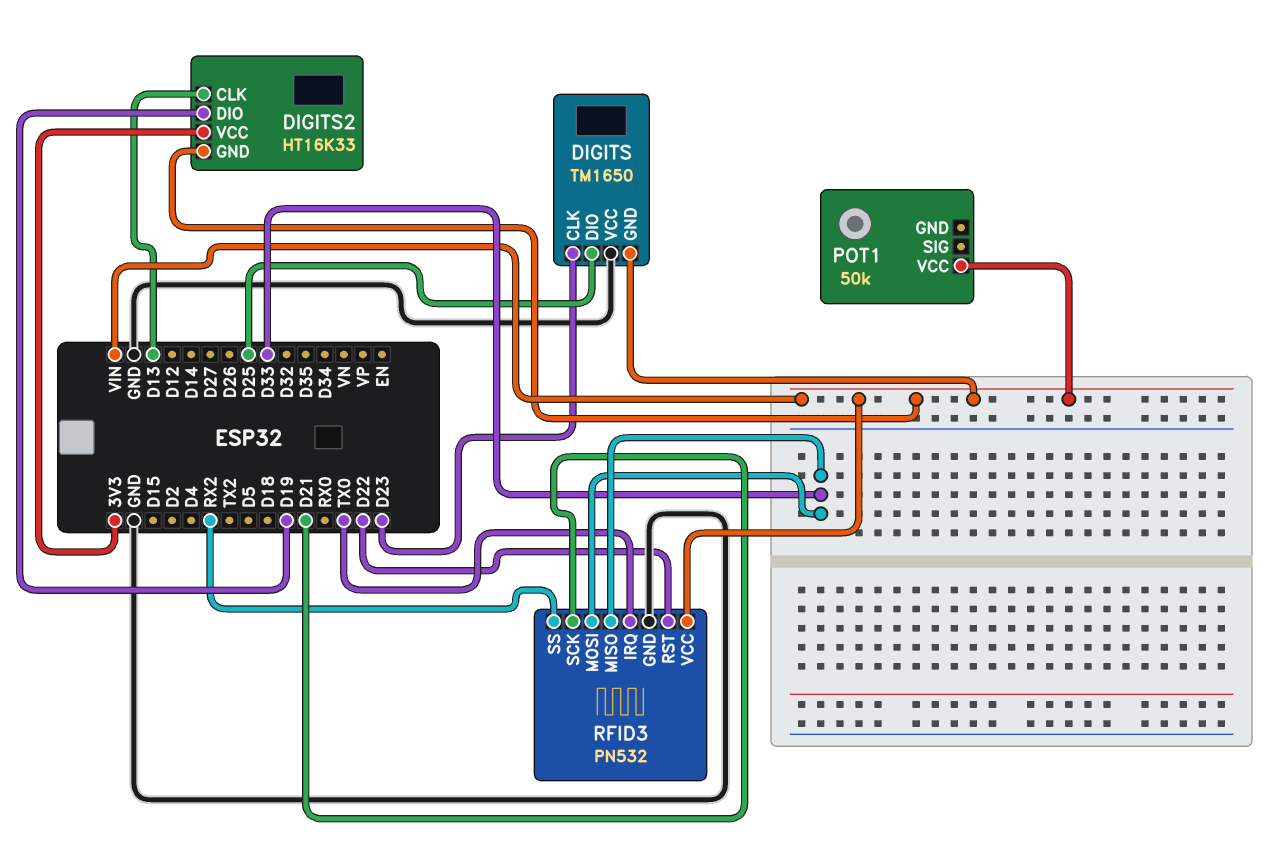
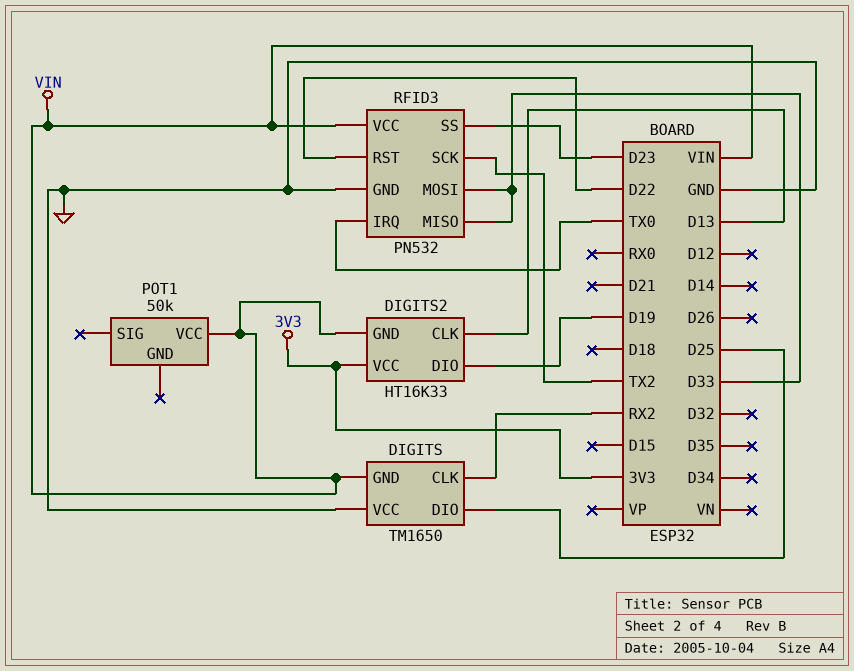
DIGITS pin CLK: D23 -> RX2
RFID3 pin SCK: D21 -> TX2
RFID3 pin SS: RX2 -> D23

